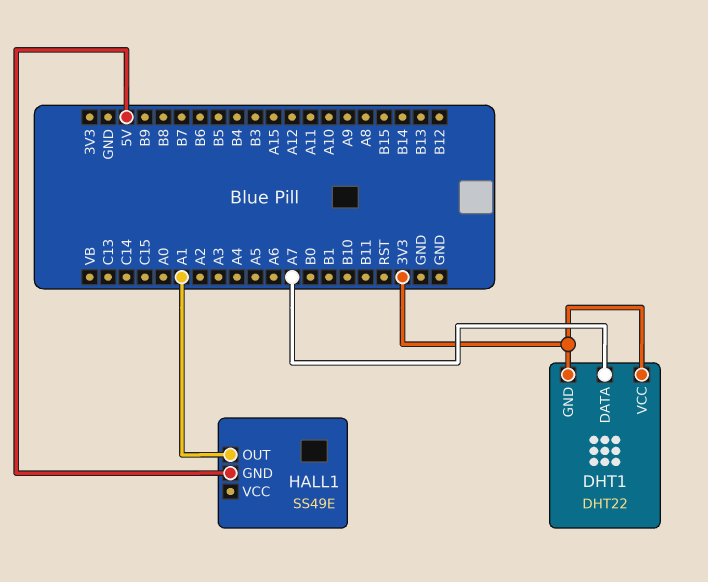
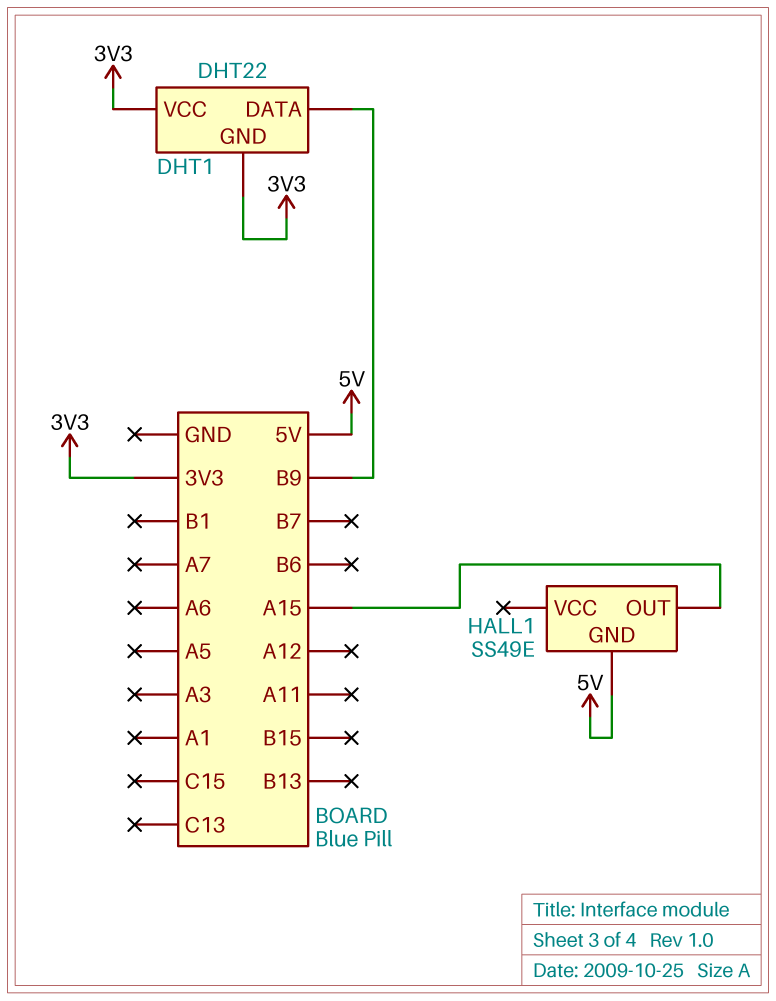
DHT1 pin DATA: A7 -> B9
HALL1 pin OUT: A1 -> A15

